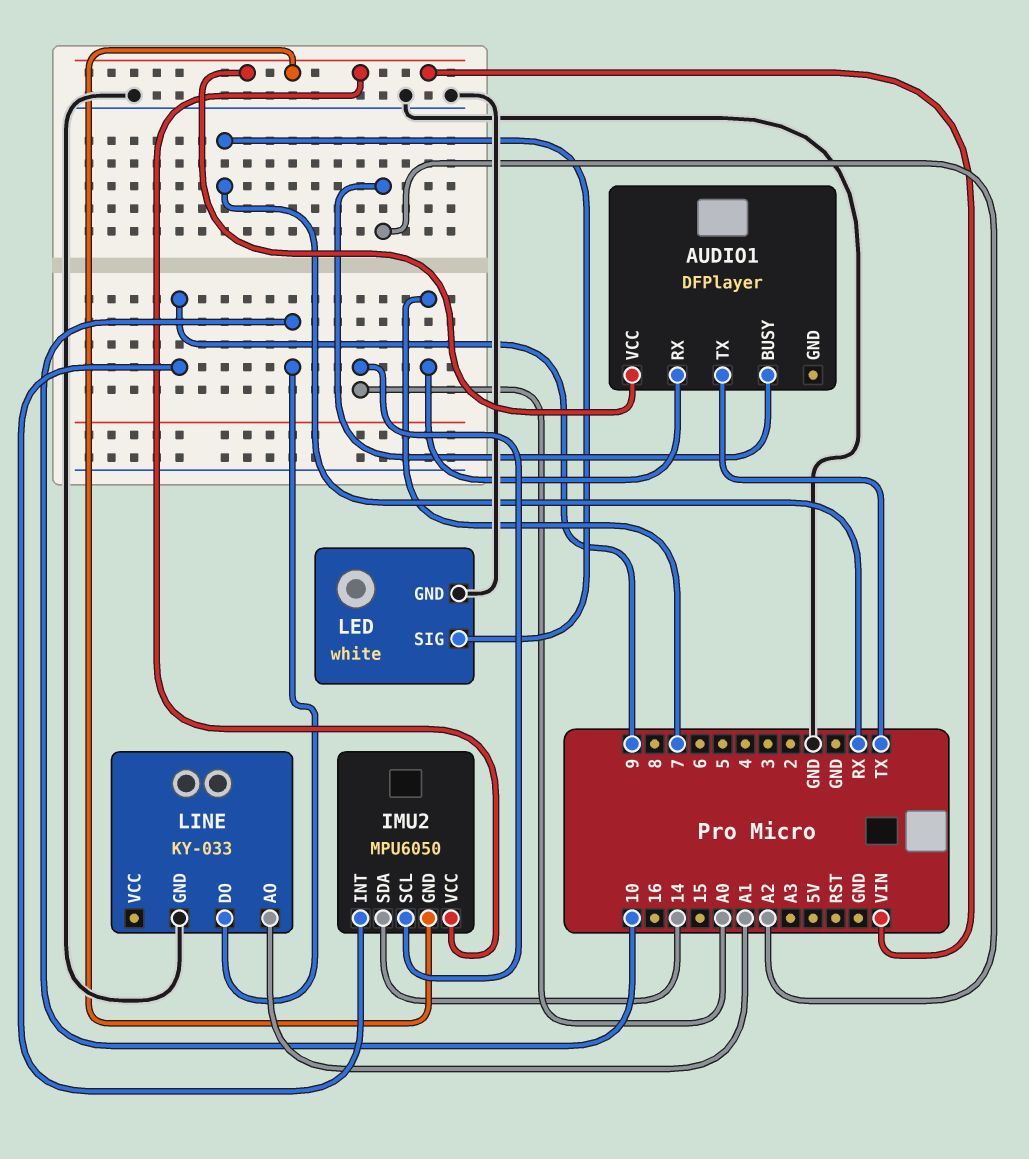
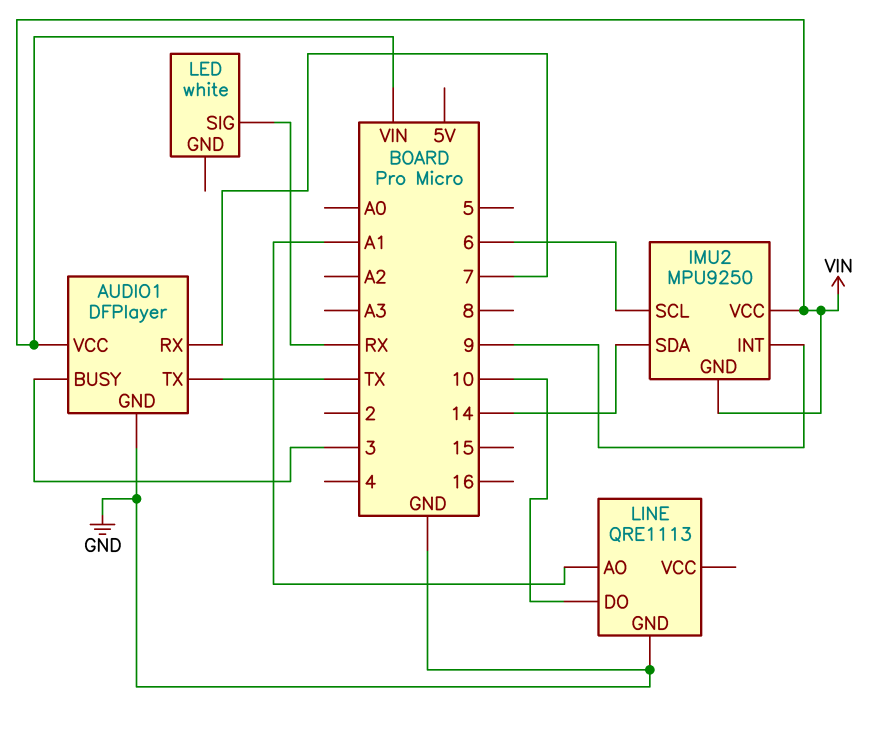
AUDIO1 pin BUSY: A2 -> 3
AUDIO1 pin GND: none -> GND
IMU2: MPU6050 -> MPU9250
IMU2 pin SCL: A0 -> 6
LED pin GND: GND -> none
LINE: KY-033 -> QRE1113

